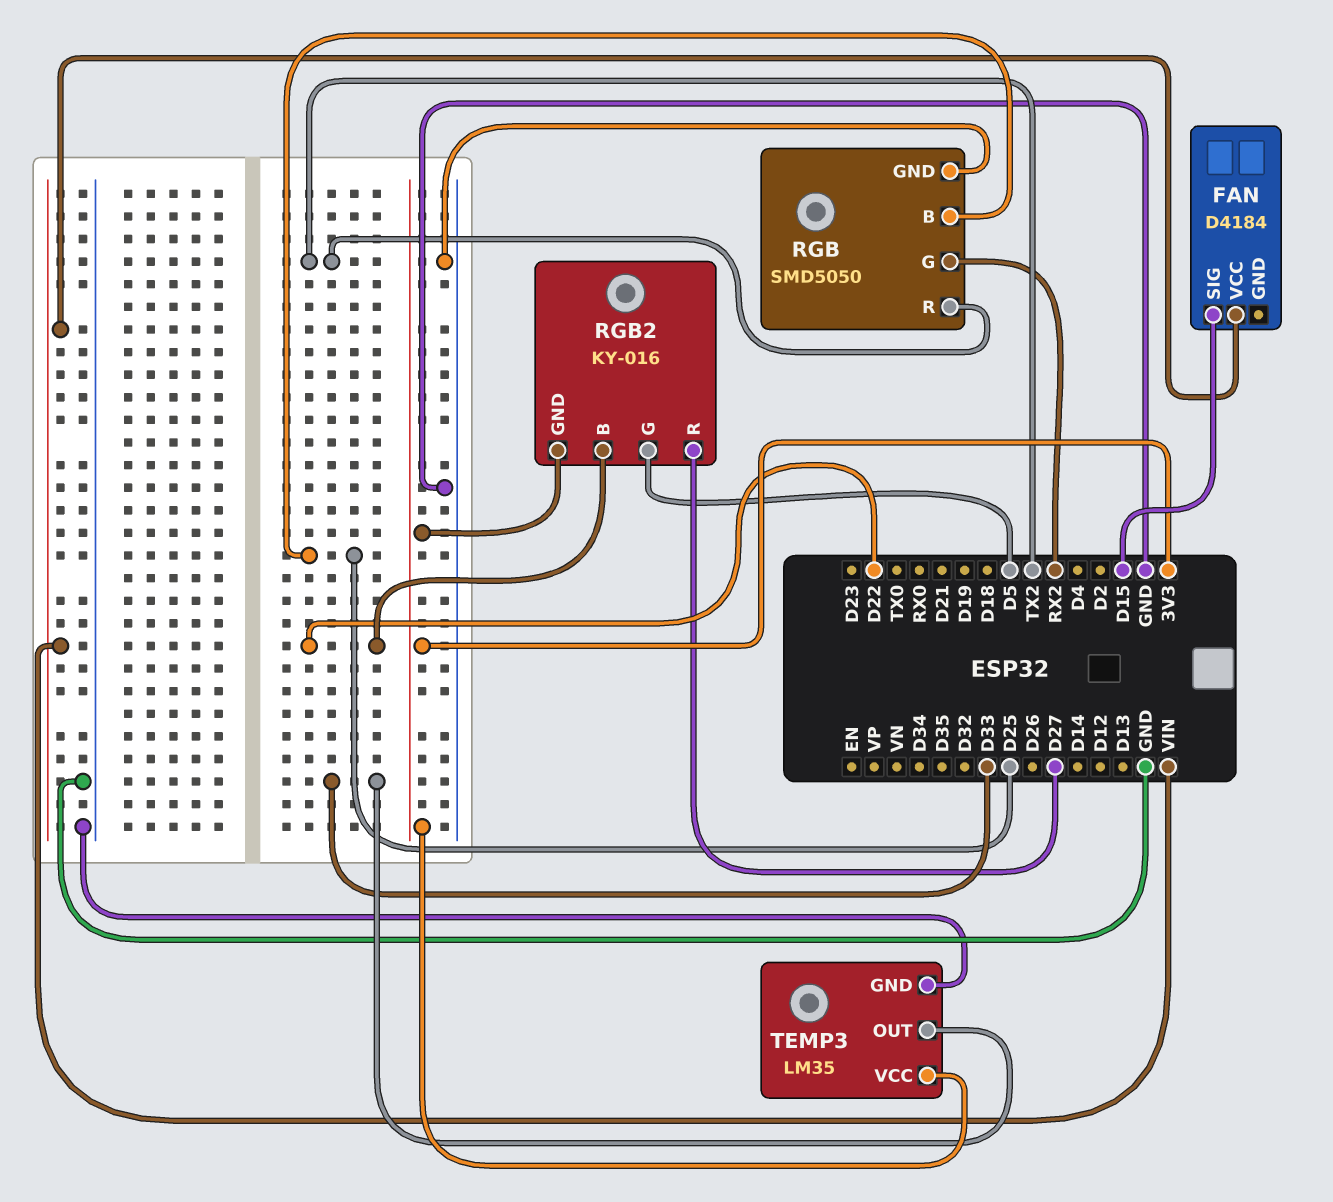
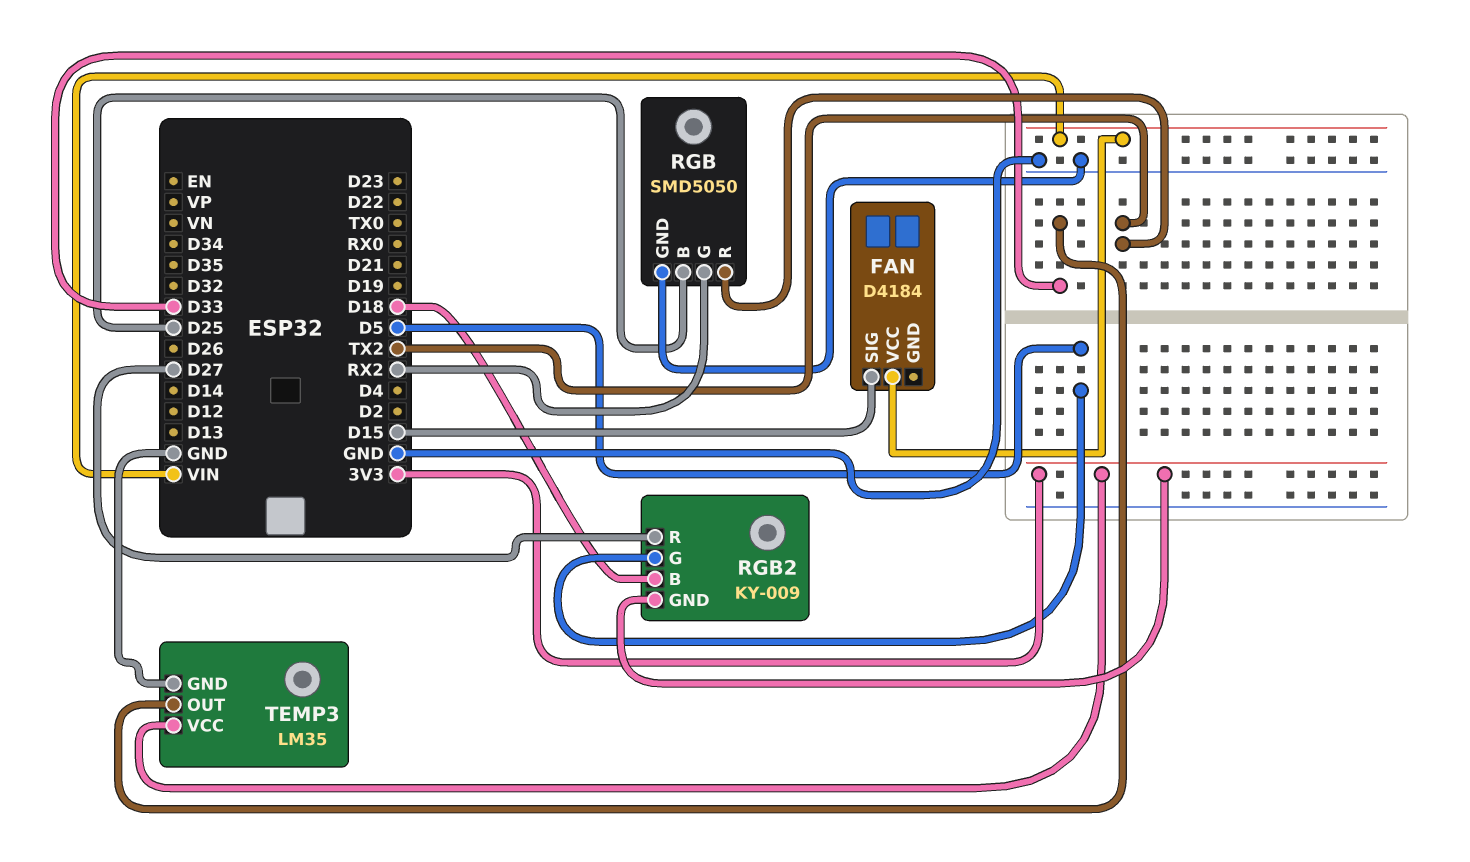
RGB2: KY-016 -> KY-009
RGB2 pin B: D22 -> D18

